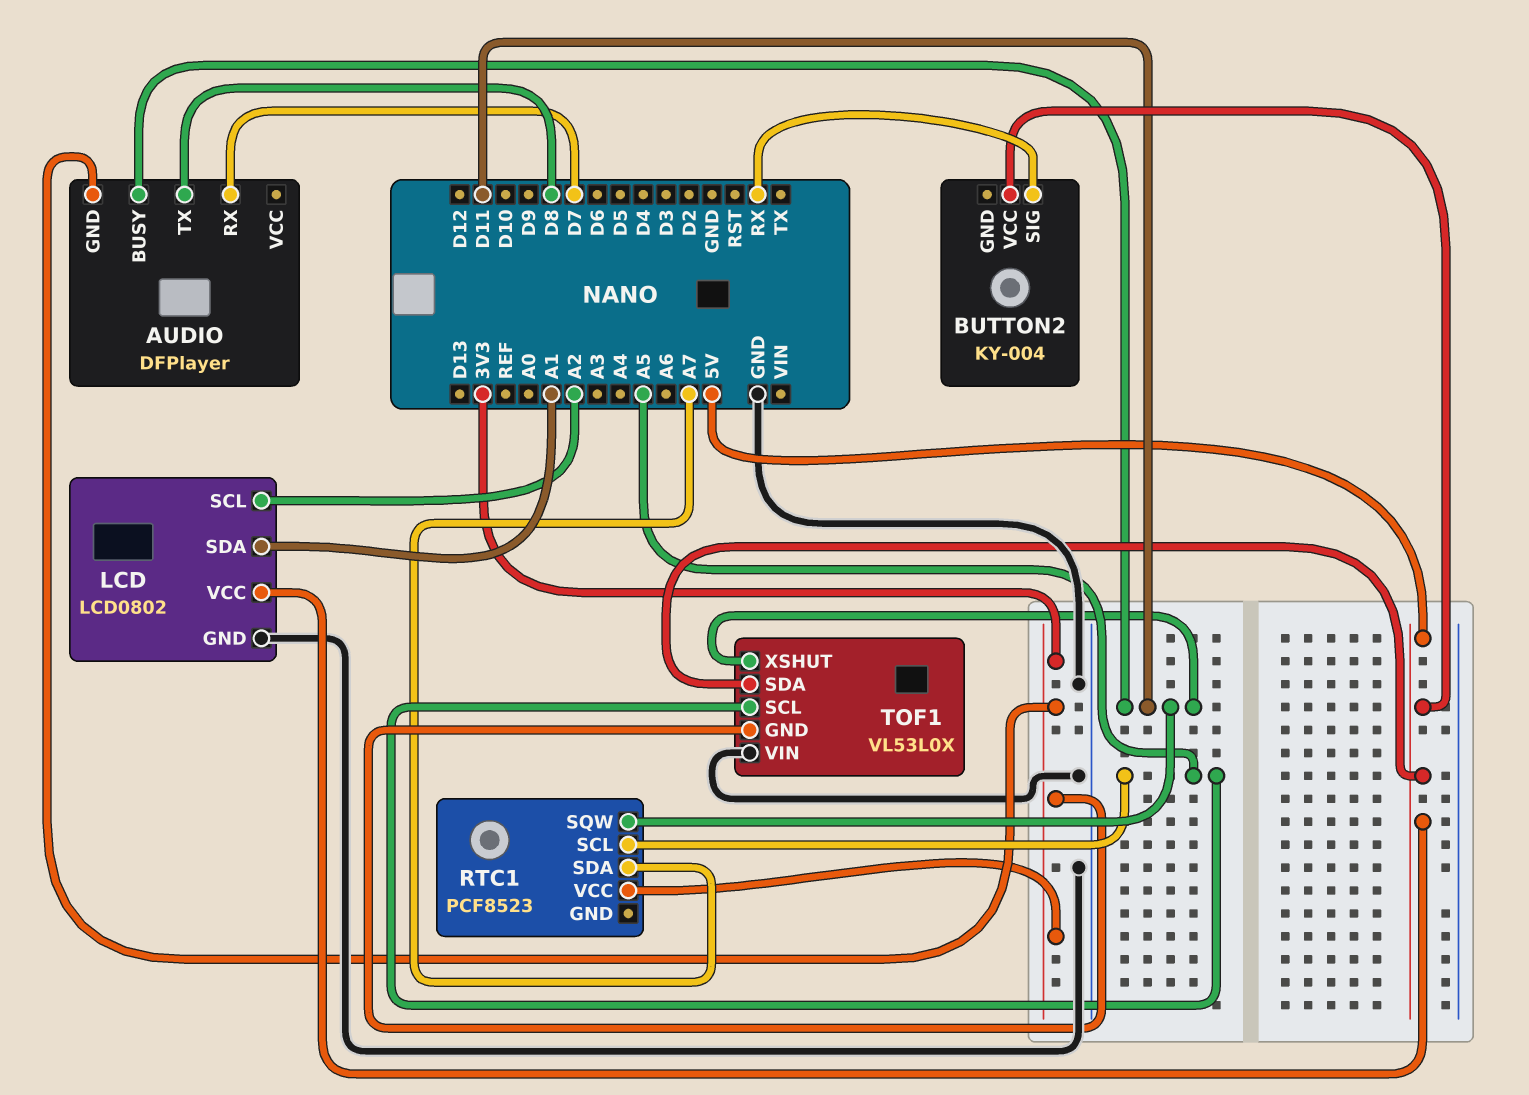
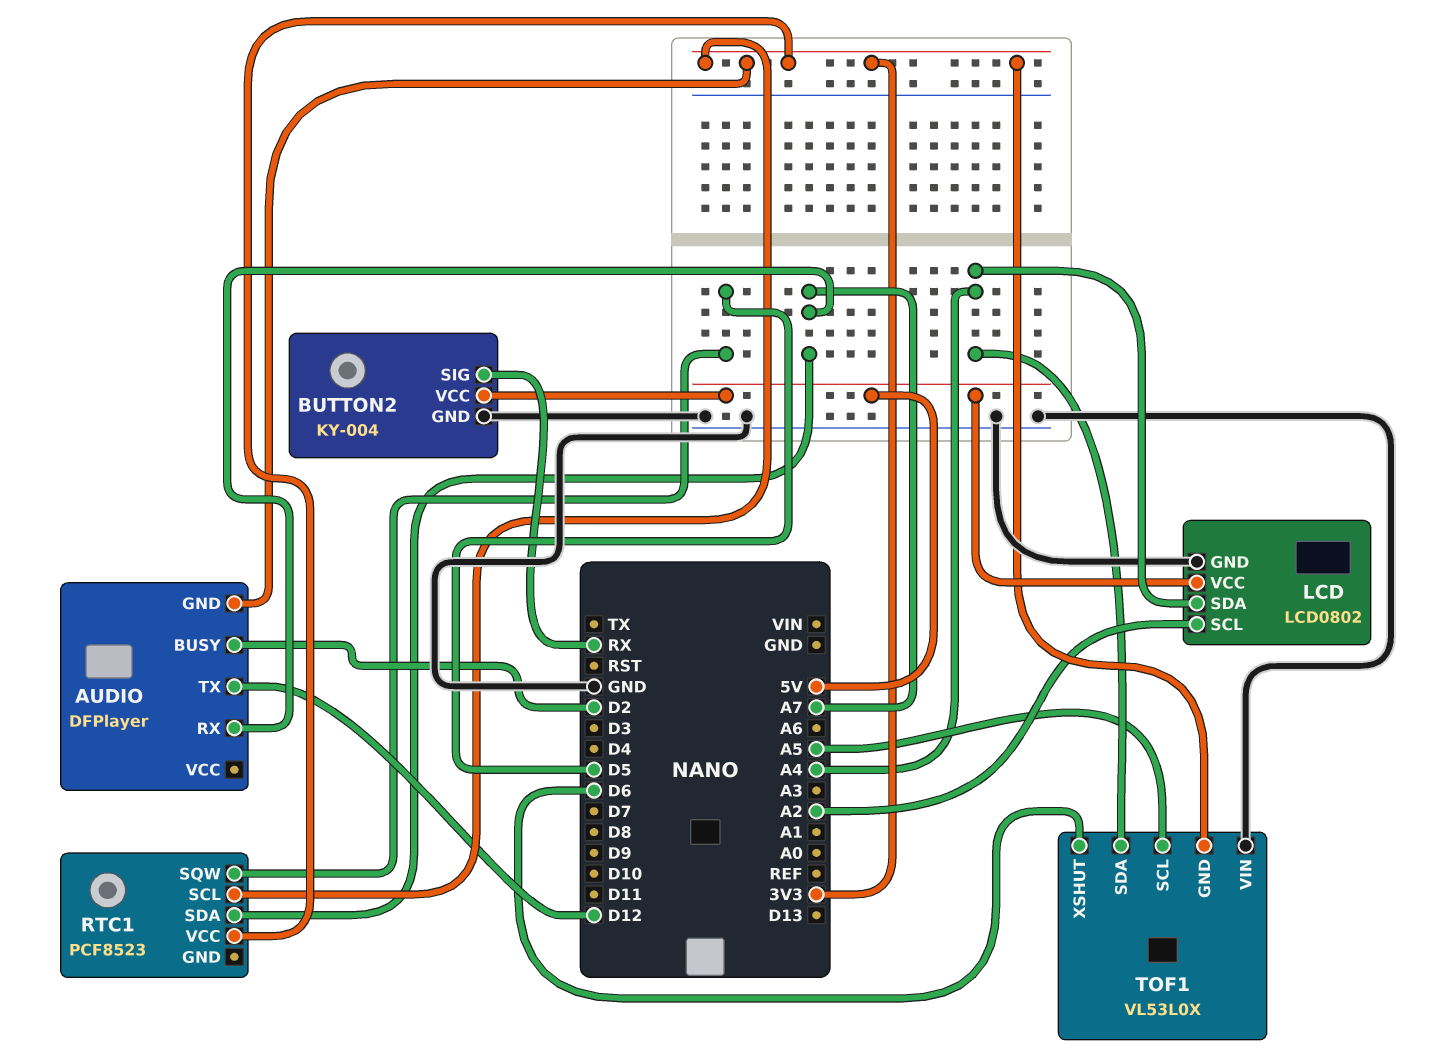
AUDIO pin BUSY: D11 -> D2
AUDIO pin RX: D7 -> A7
AUDIO pin TX: D8 -> D12
BUTTON2 pin GND: none -> GND
LCD pin SDA: A1 -> A4
RTC1 pin SCL: A5 -> 3V3
RTC1 pin SQW: D11 -> D5
TOF1 pin SDA: 5V -> A4
TOF1 pin XSHUT: D11 -> D6

